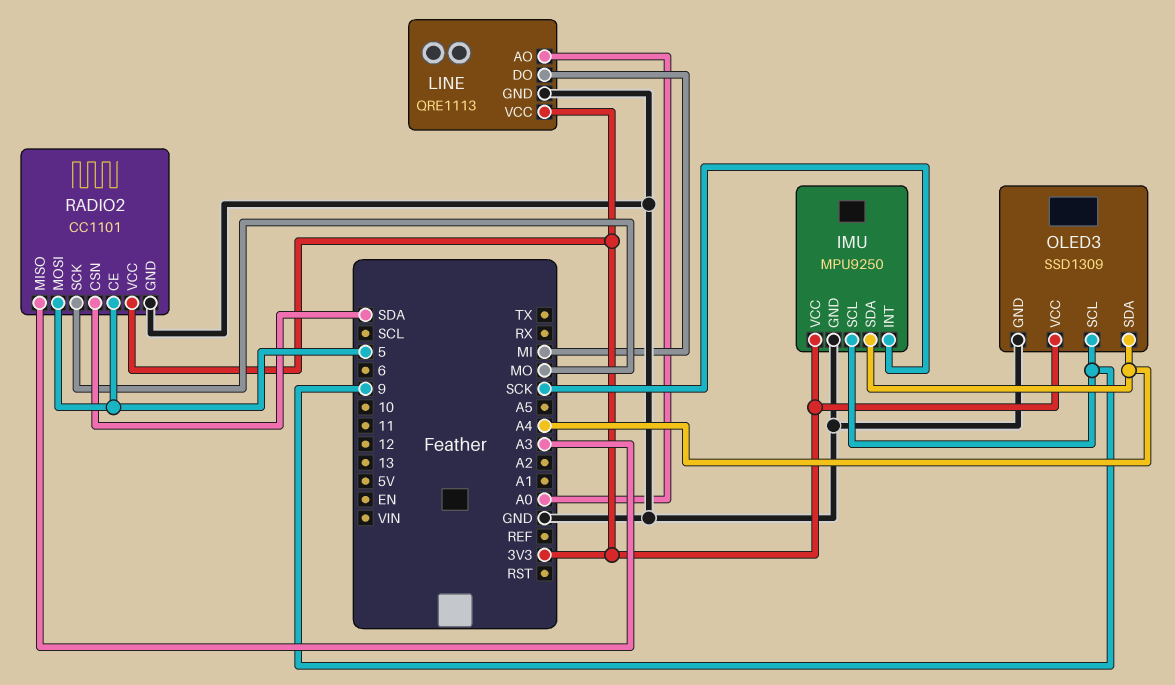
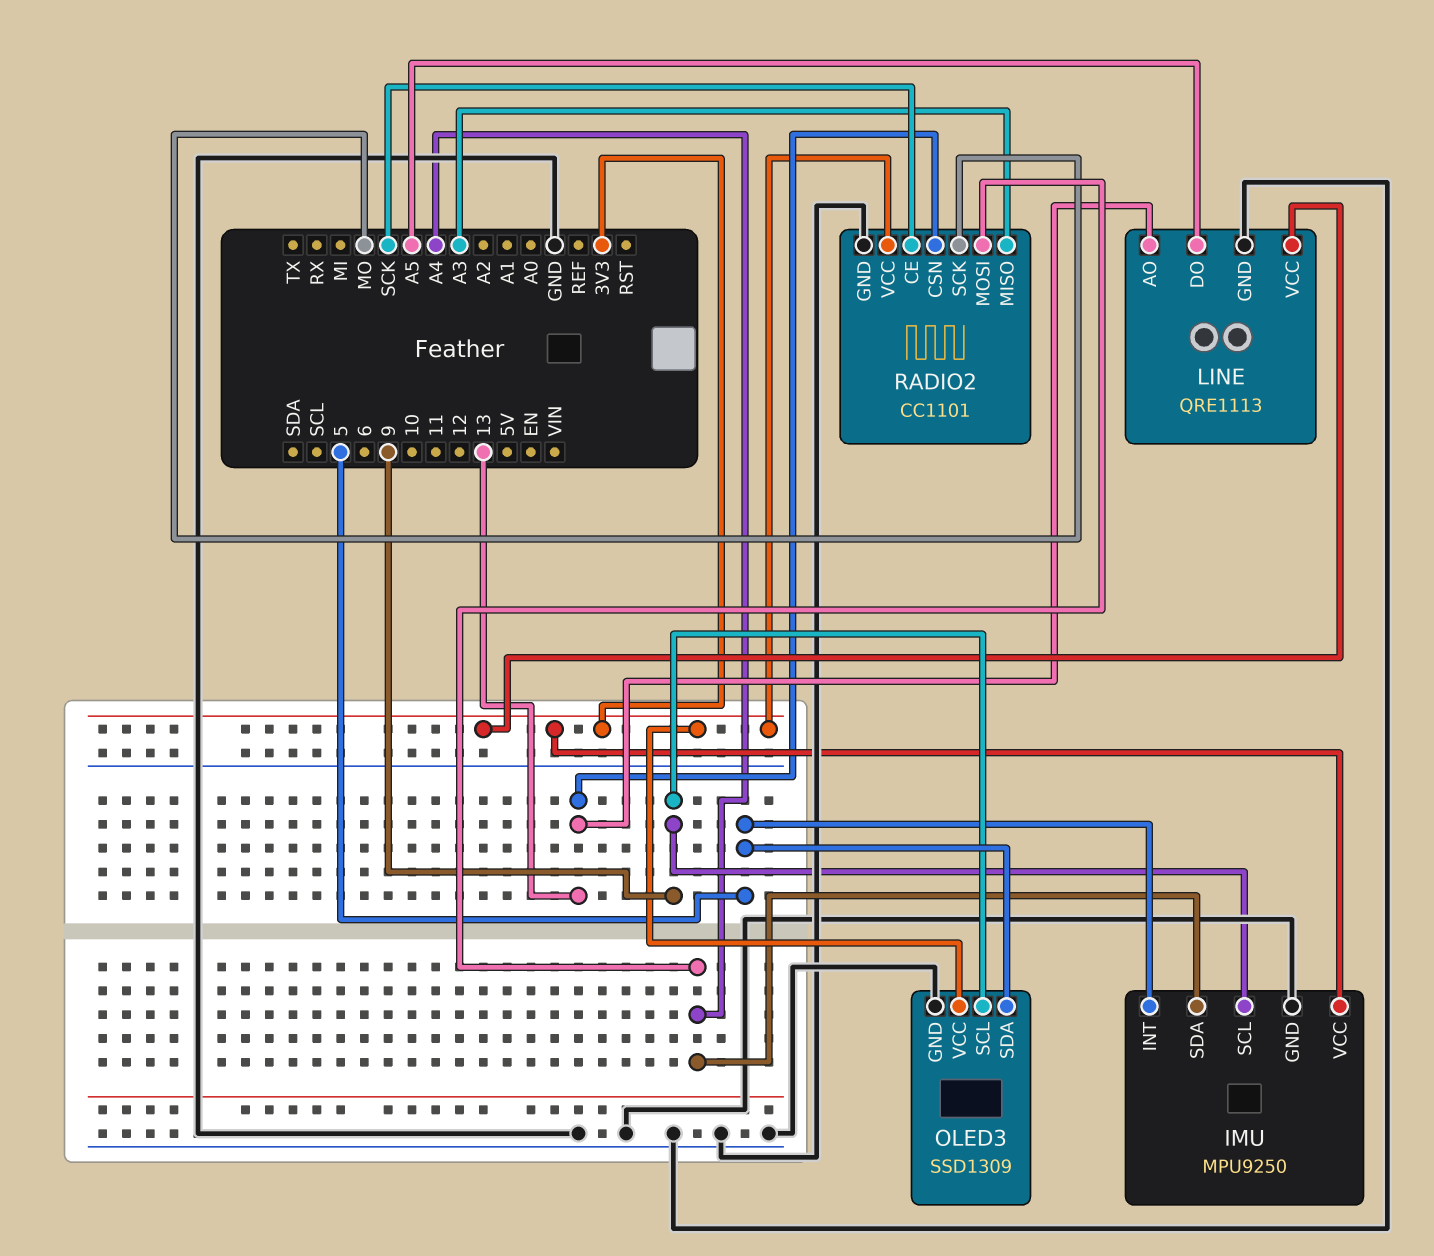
IMU pin INT: SCK -> 5
LINE pin AO: A0 -> 13
LINE pin DO: MI -> A5
OLED3 pin SDA: A4 -> 5
RADIO2 pin CE: 5 -> SCK
RADIO2 pin CSN: SDA -> 13
RADIO2 pin MOSI: 5 -> A4

